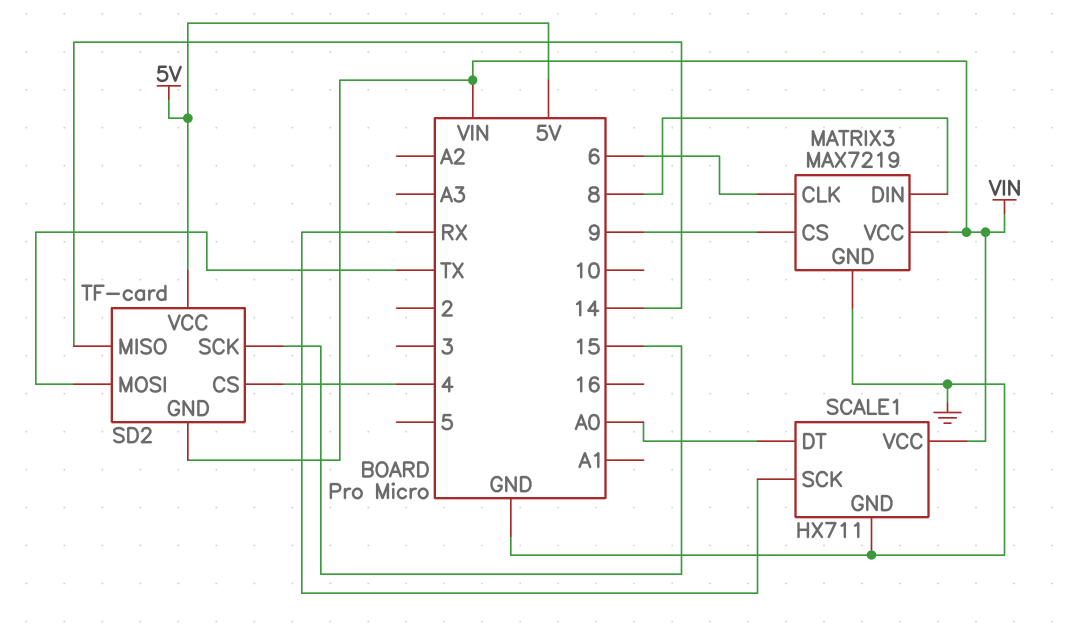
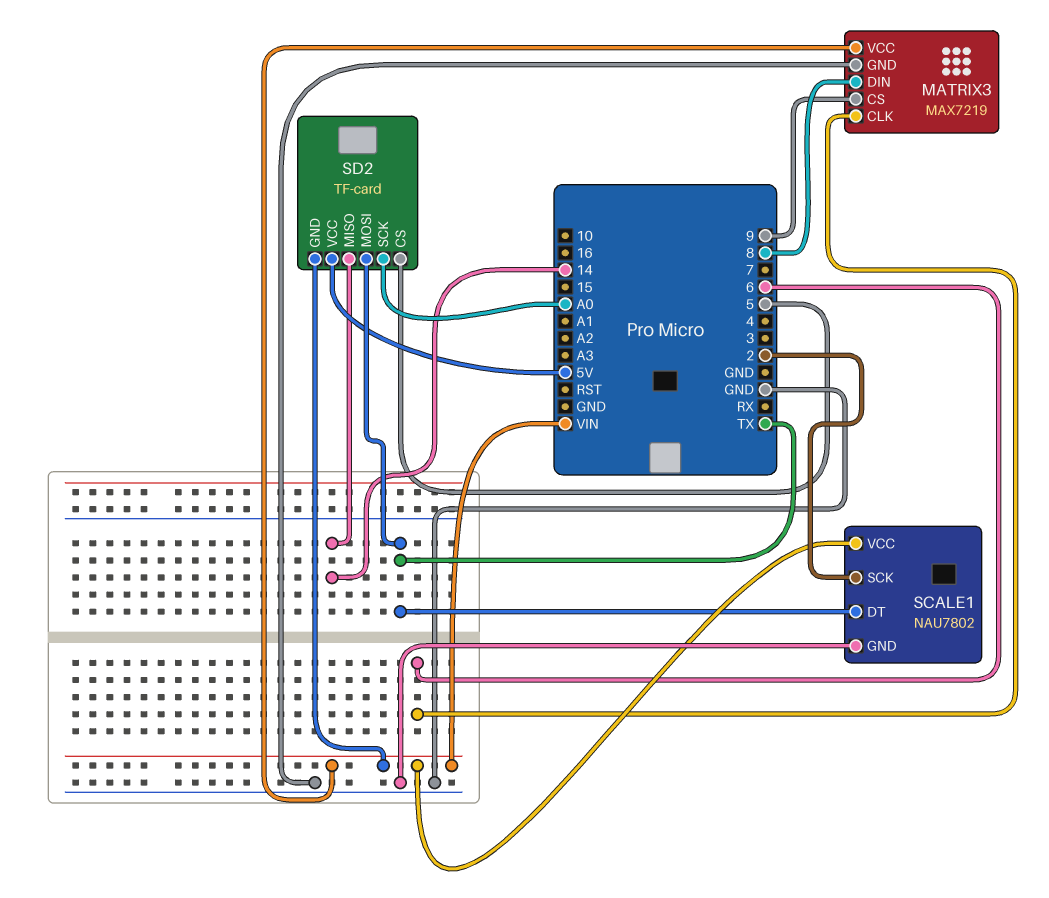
SCALE1: HX711 -> NAU7802
SCALE1 pin DT: A0 -> TX
SCALE1 pin SCK: RX -> 2
SD2 pin CS: 4 -> 5
SD2 pin SCK: 15 -> A0

